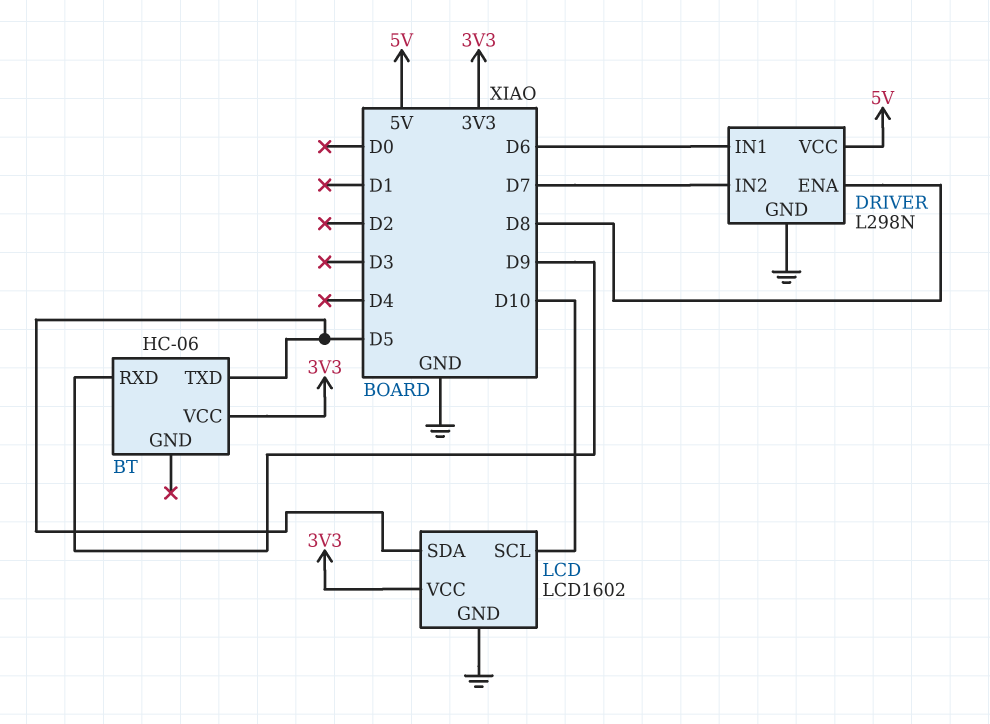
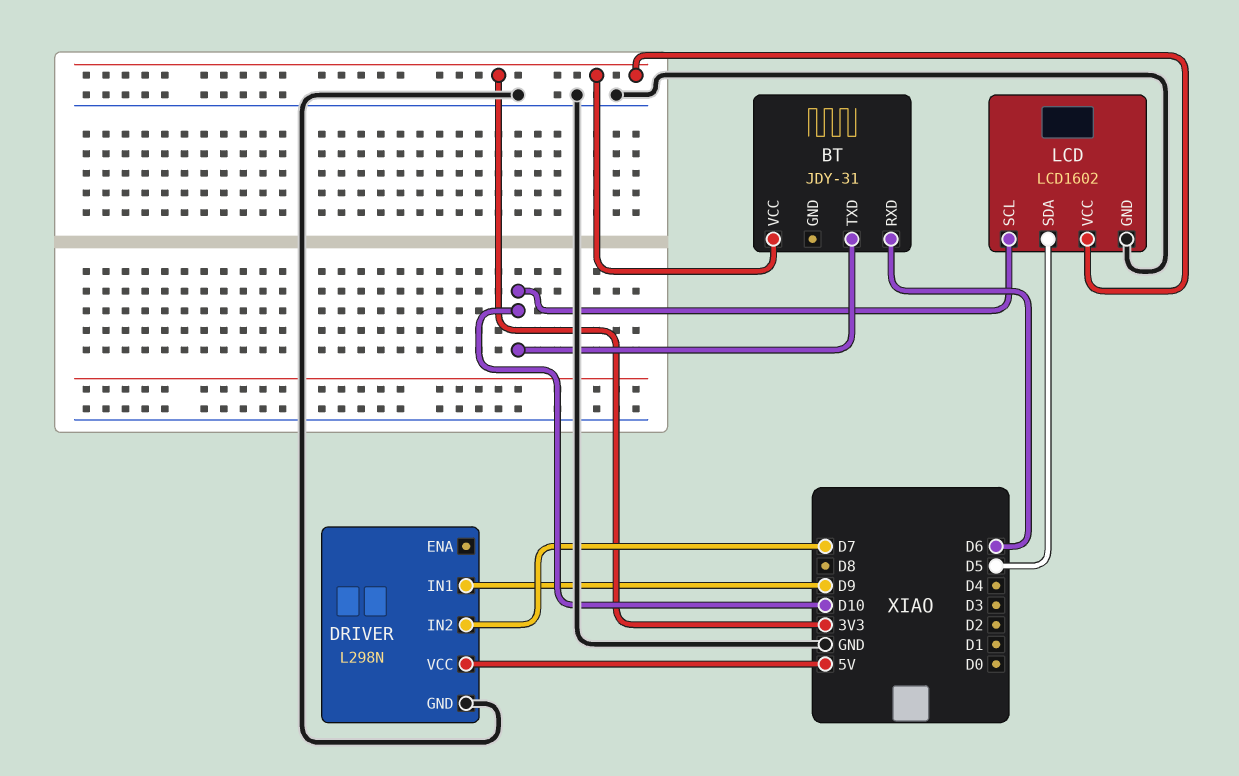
BT: HC-06 -> JDY-31
BT pin RXD: D9 -> D6
BT pin TXD: D5 -> D10
DRIVER pin ENA: D8 -> none
DRIVER pin IN1: D6 -> D9

